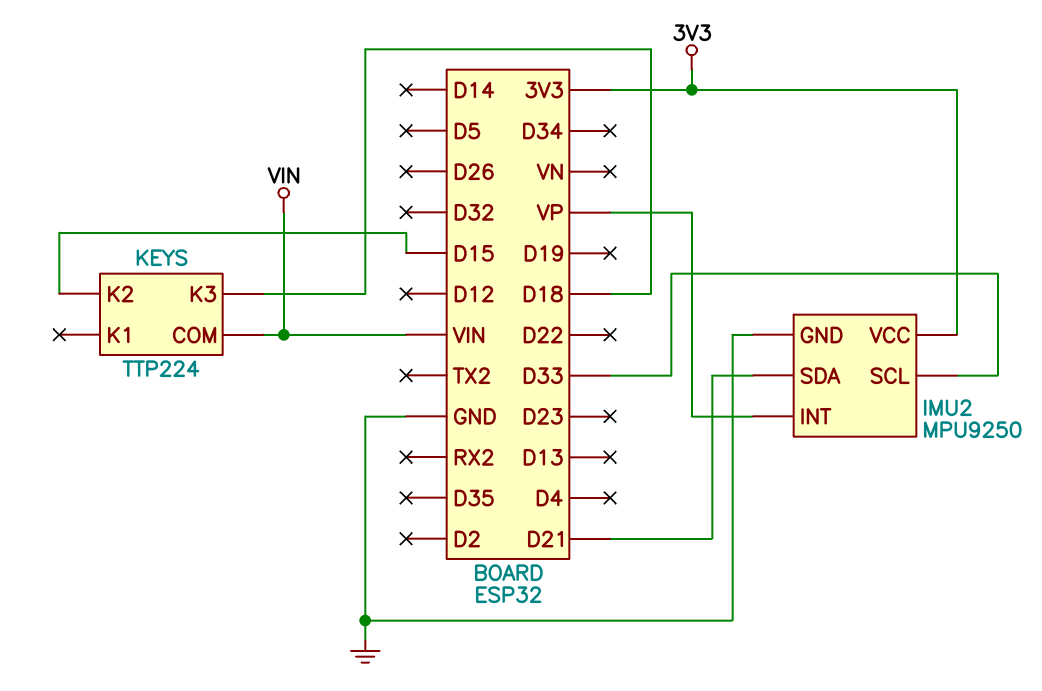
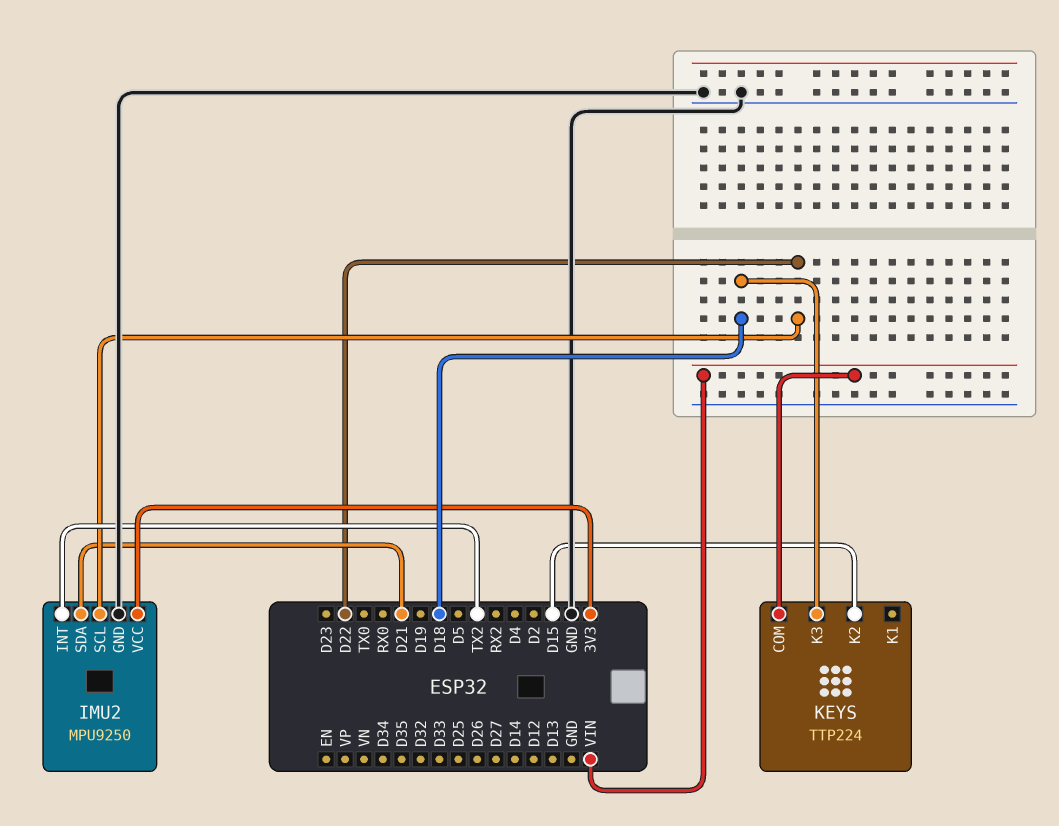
IMU2 pin INT: VP -> TX2
IMU2 pin SCL: D33 -> D22

